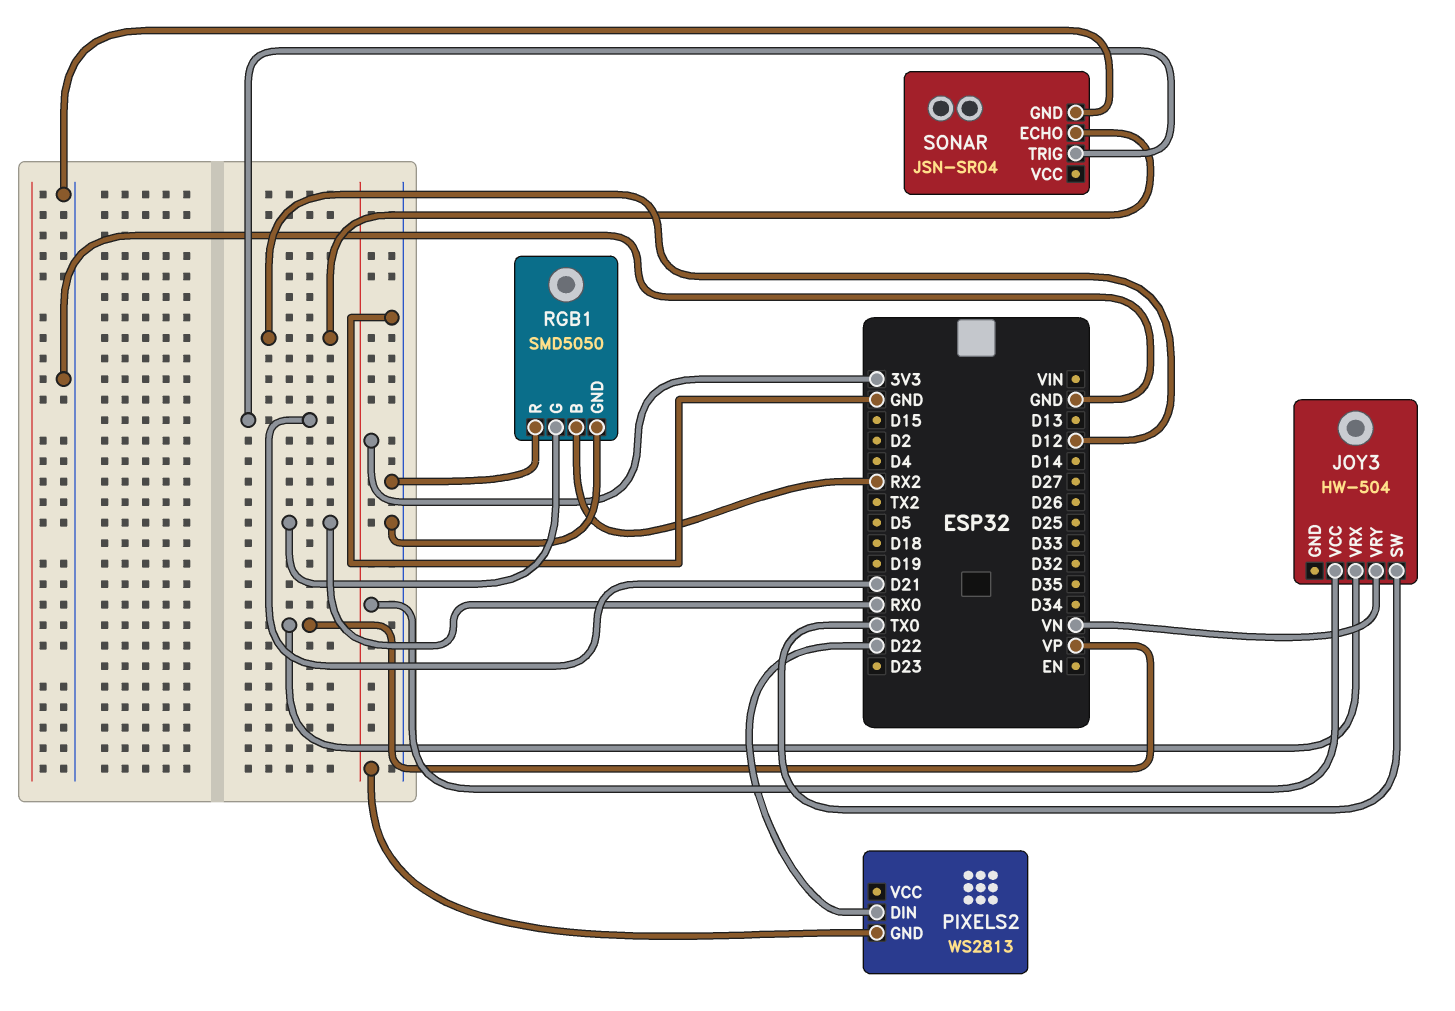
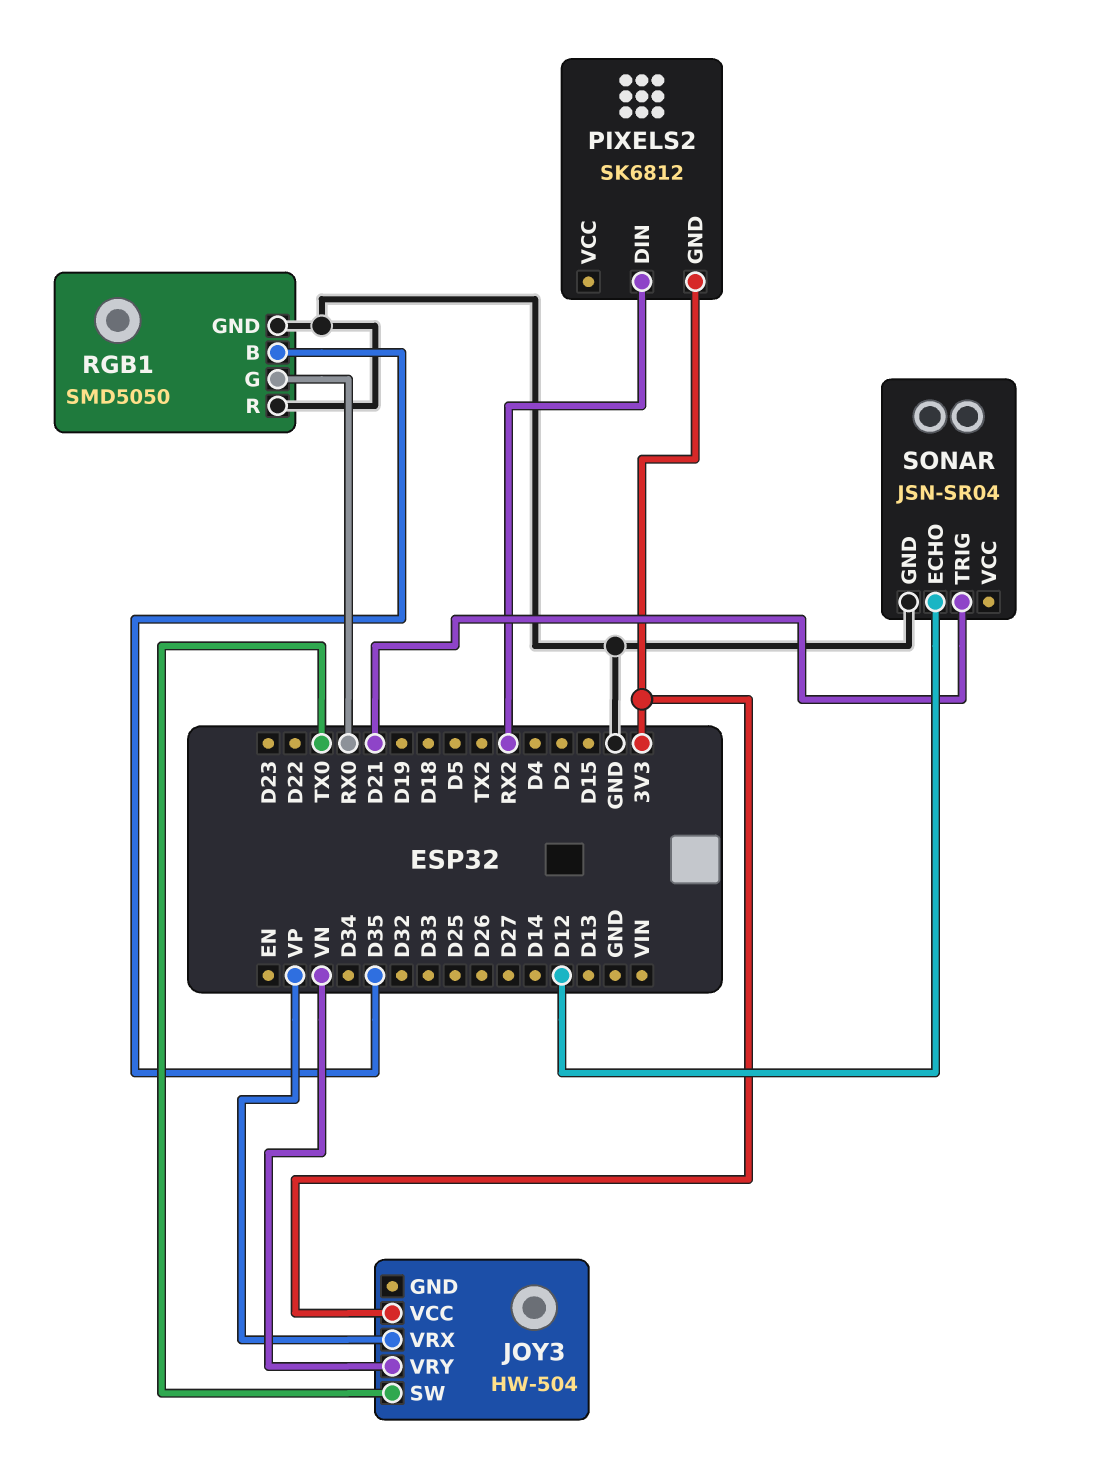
PIXELS2: WS2813 -> SK6812
PIXELS2 pin DIN: D22 -> RX2
RGB1 pin B: RX2 -> D35

